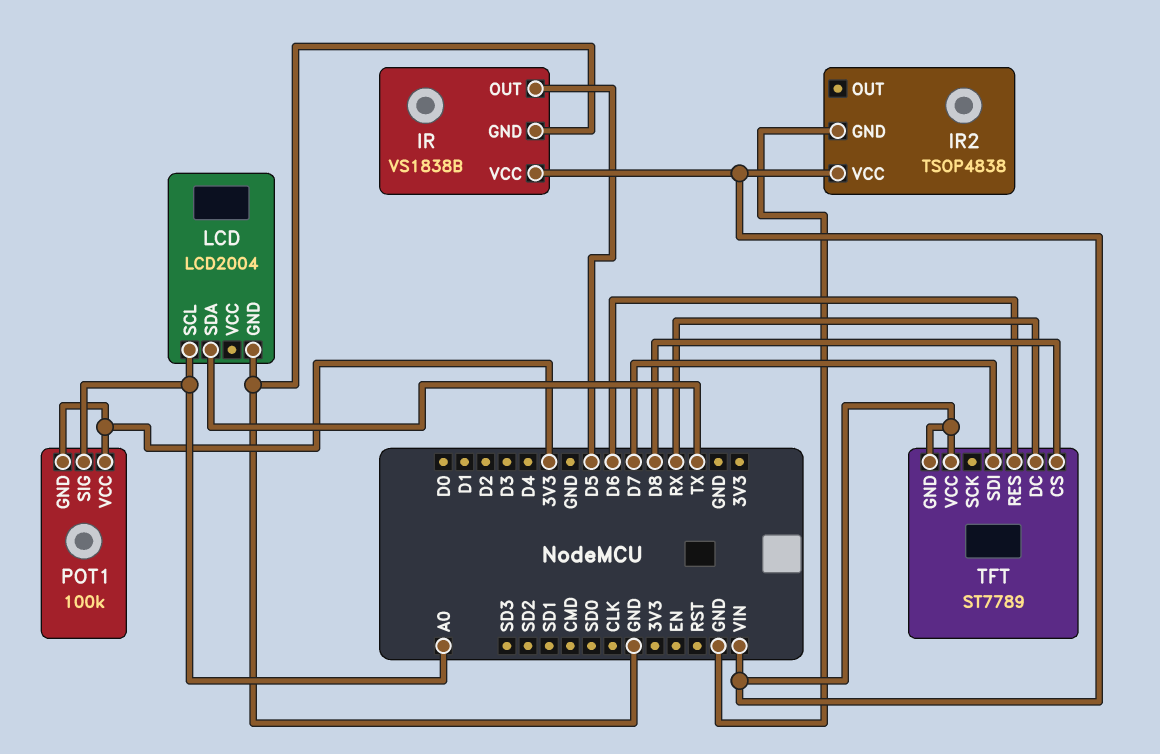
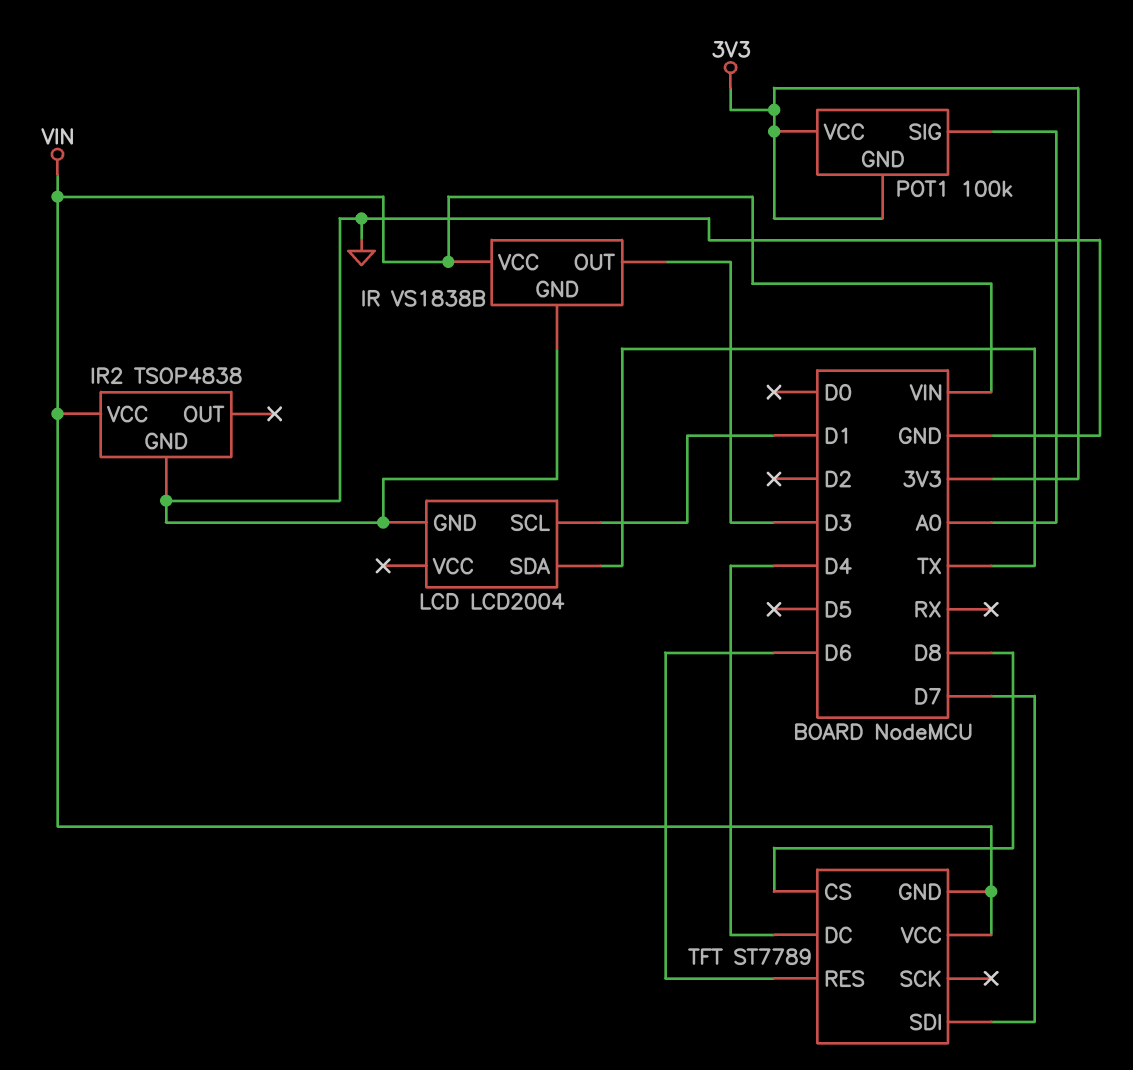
IR pin OUT: D5 -> D3
LCD pin SCL: A0 -> D1
TFT pin DC: RX -> D4

